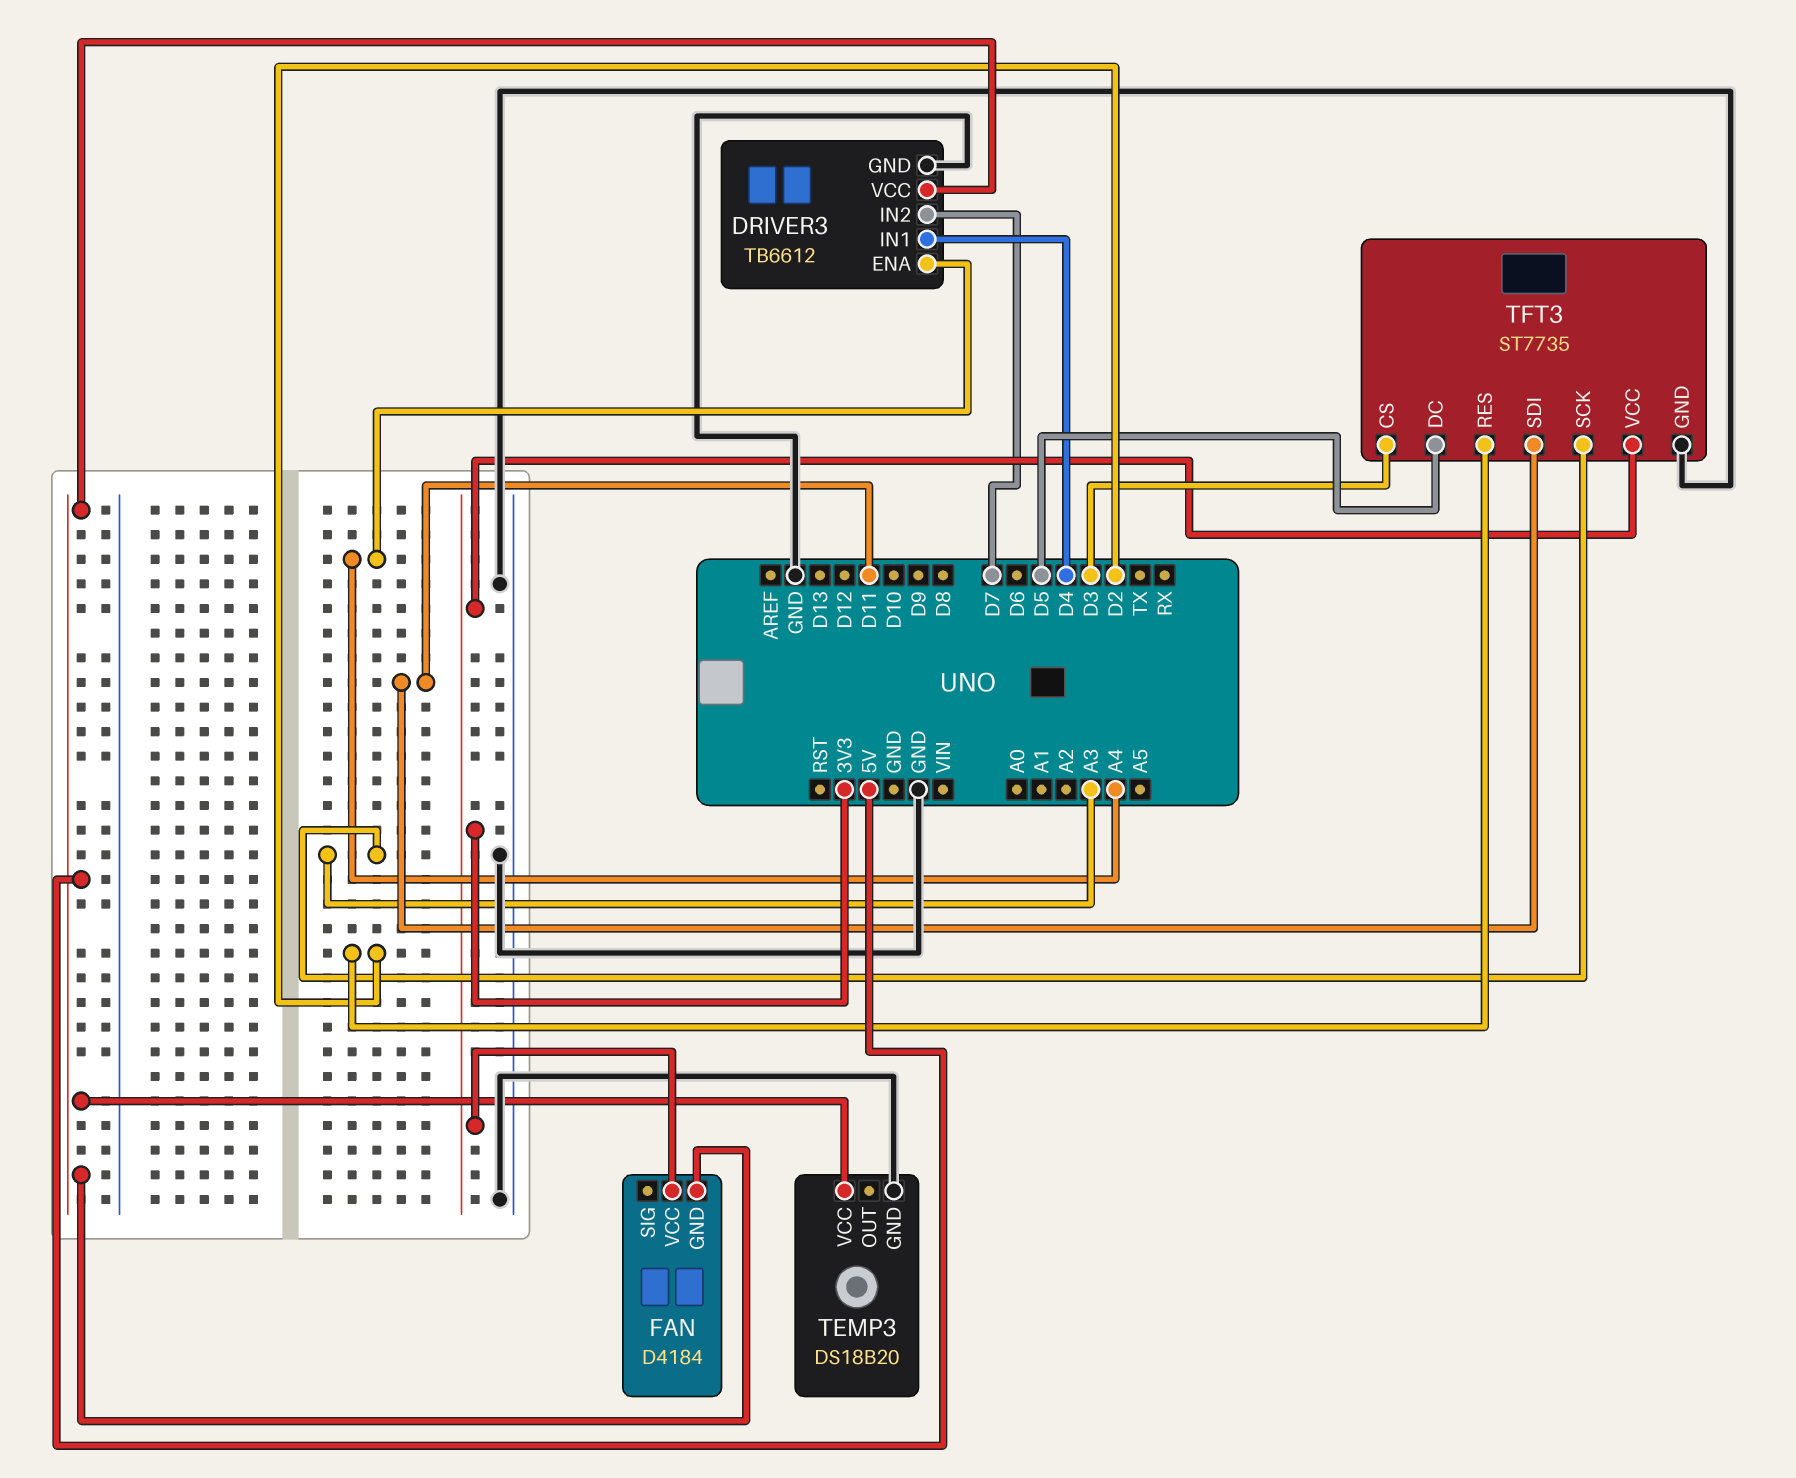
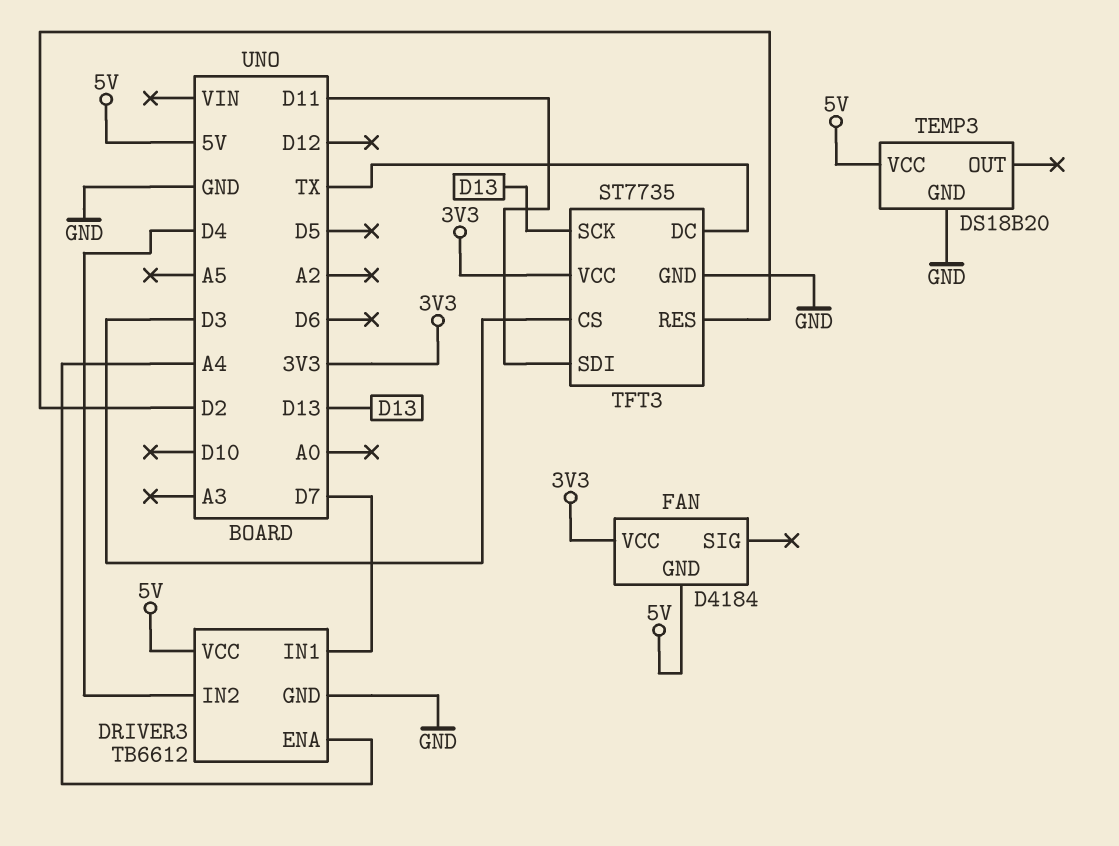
DRIVER3 pin IN1: D4 -> D7
DRIVER3 pin IN2: D7 -> D4
TFT3 pin DC: D5 -> TX
TFT3 pin SCK: A3 -> D13

